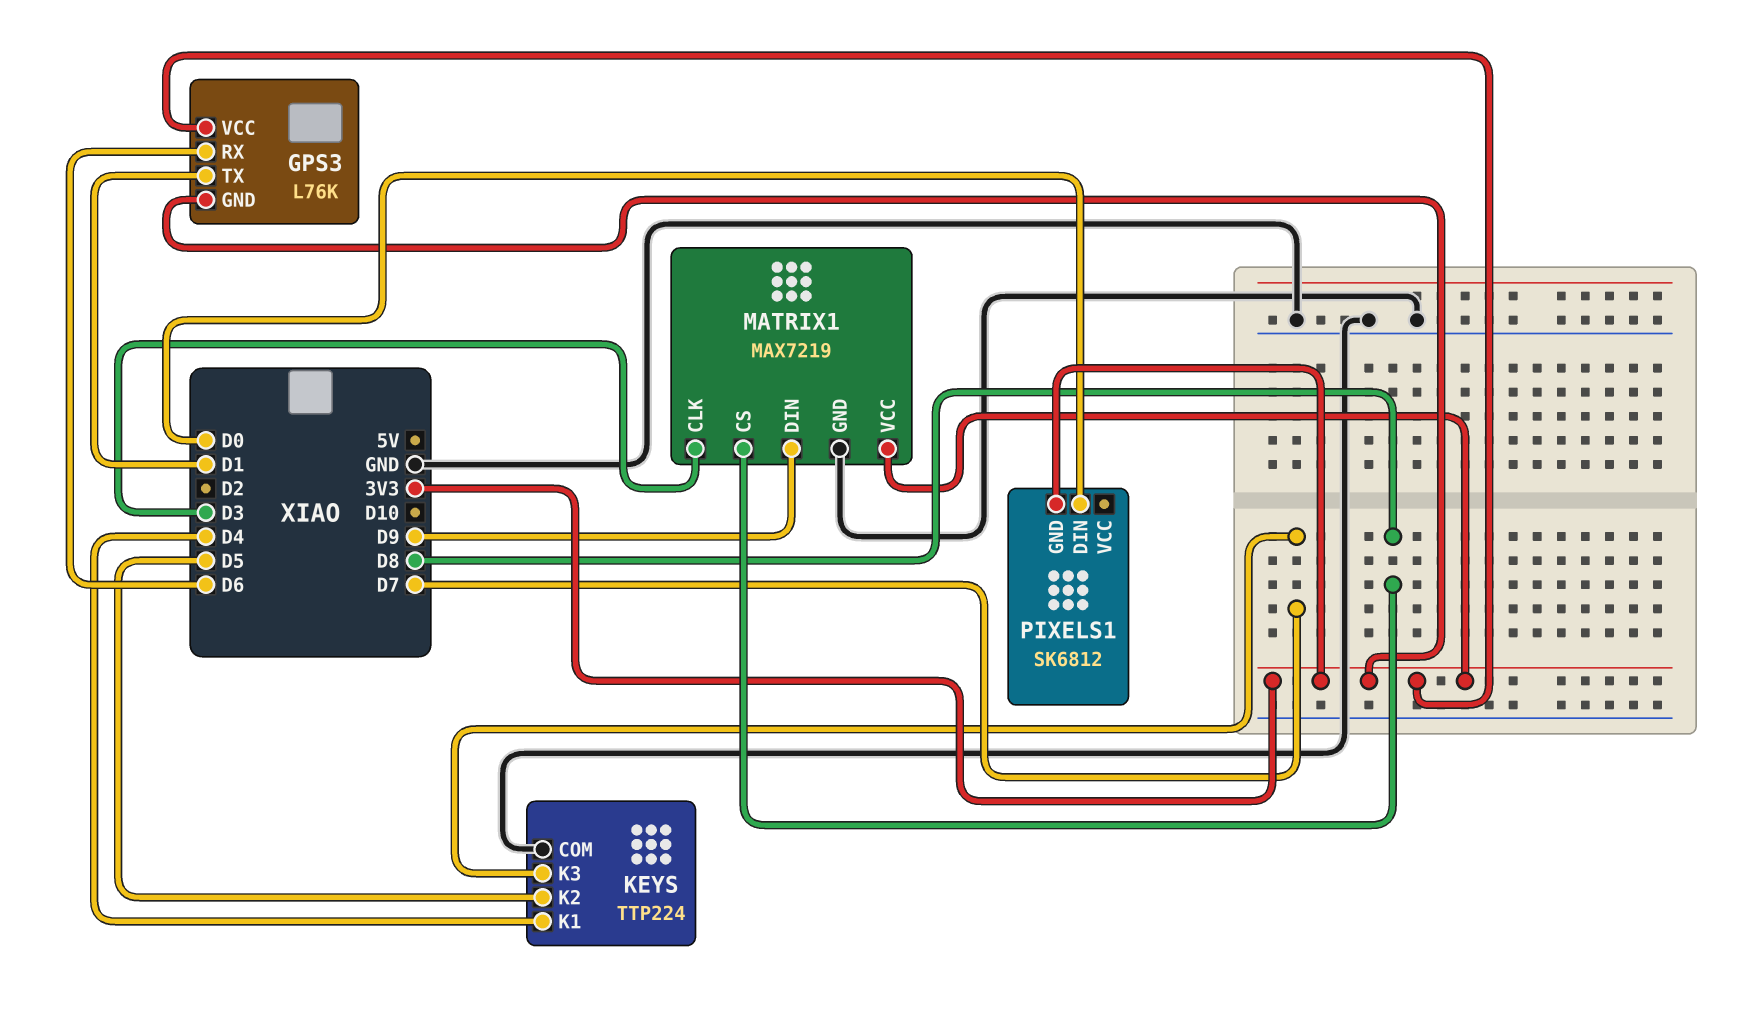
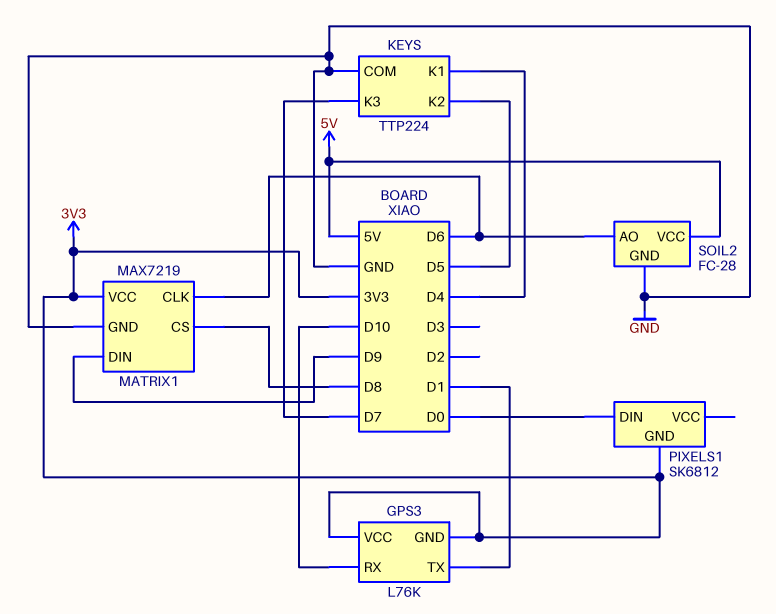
GPS3 pin RX: D6 -> D10
MATRIX1 pin CLK: D3 -> D6
SOIL2: none -> FC-28
SOIL2 pin AO: none -> D6
SOIL2 pin GND: none -> GND
SOIL2 pin VCC: none -> 5V

